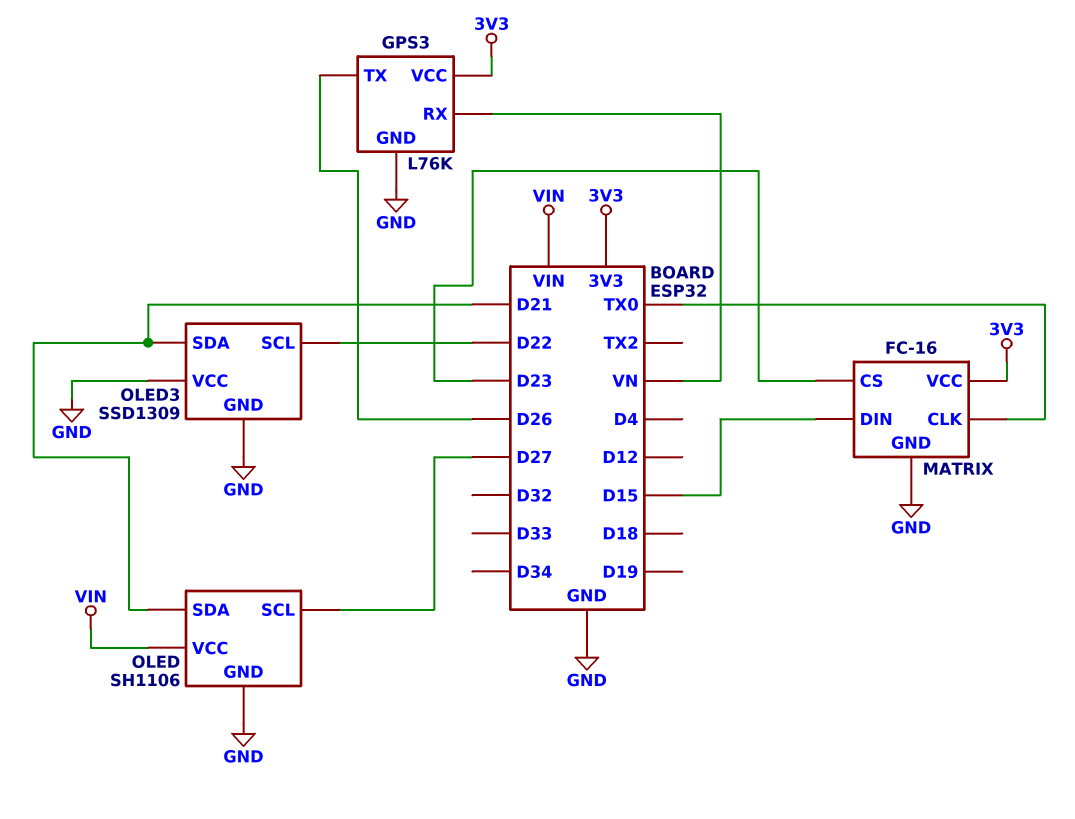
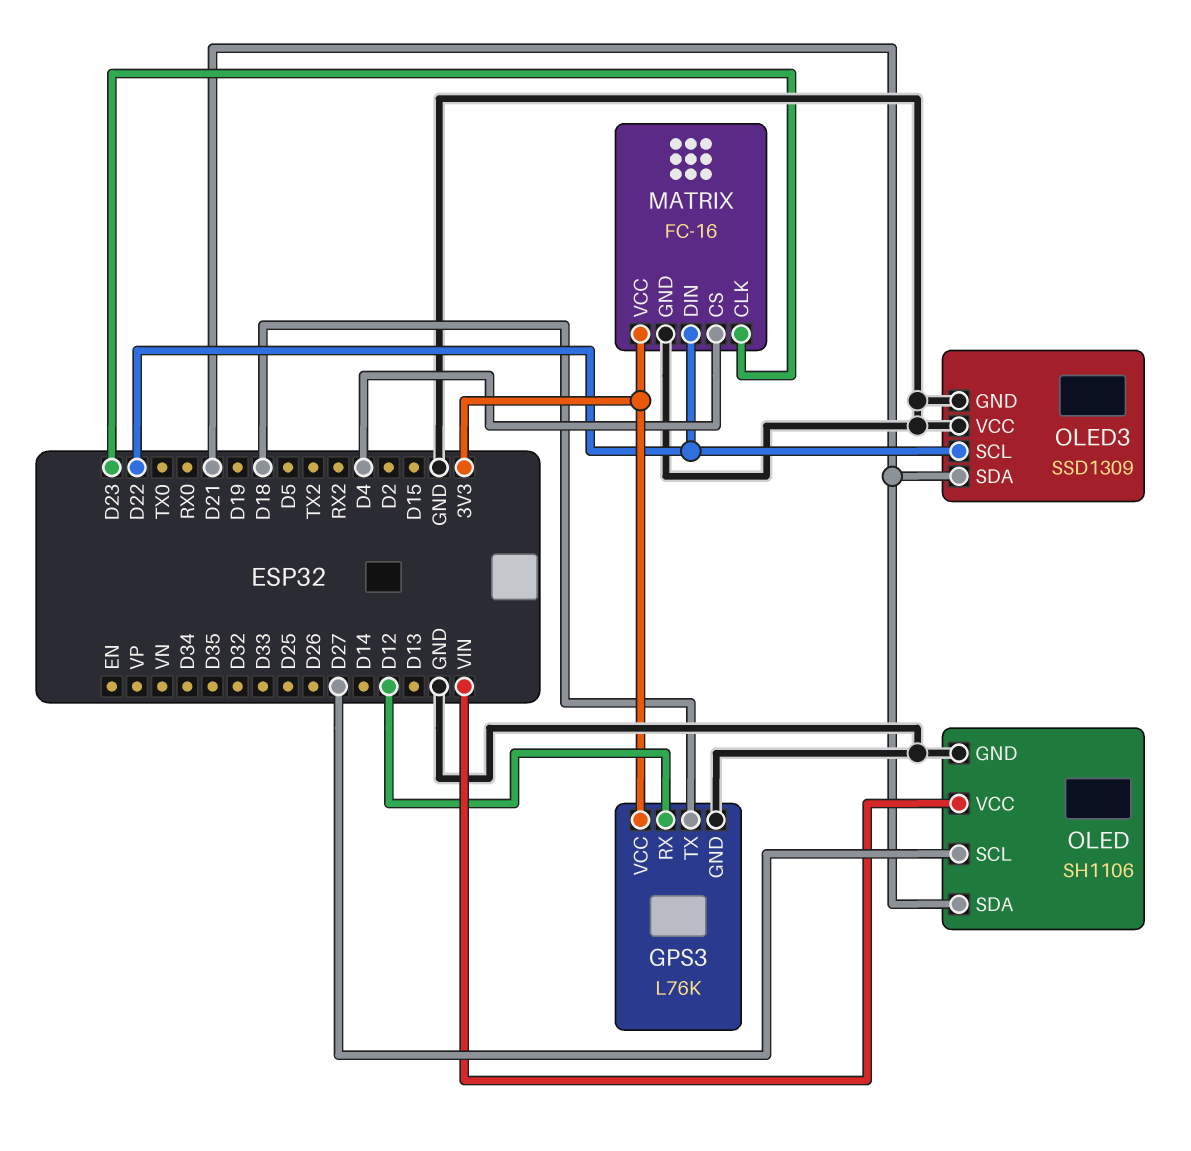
GPS3 pin RX: VN -> D12
GPS3 pin TX: D26 -> D18
MATRIX pin CLK: TX0 -> D23
MATRIX pin CS: D23 -> D4
MATRIX pin DIN: D15 -> D22

